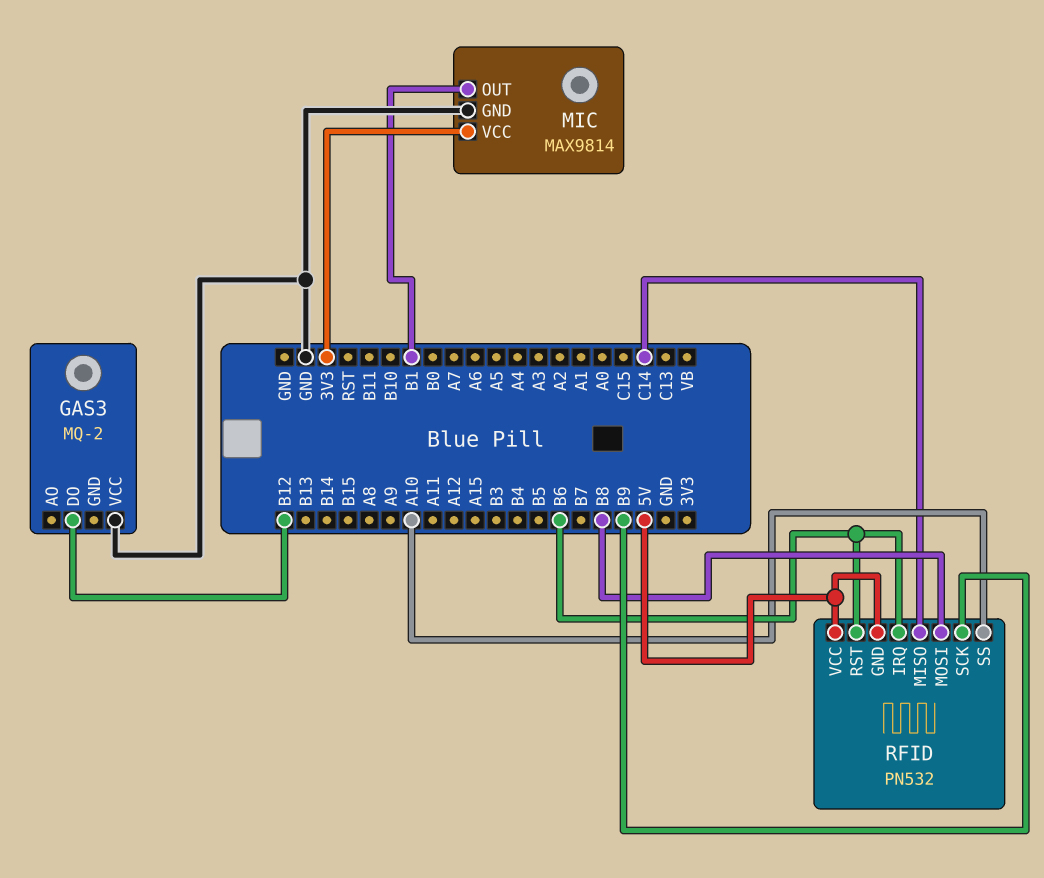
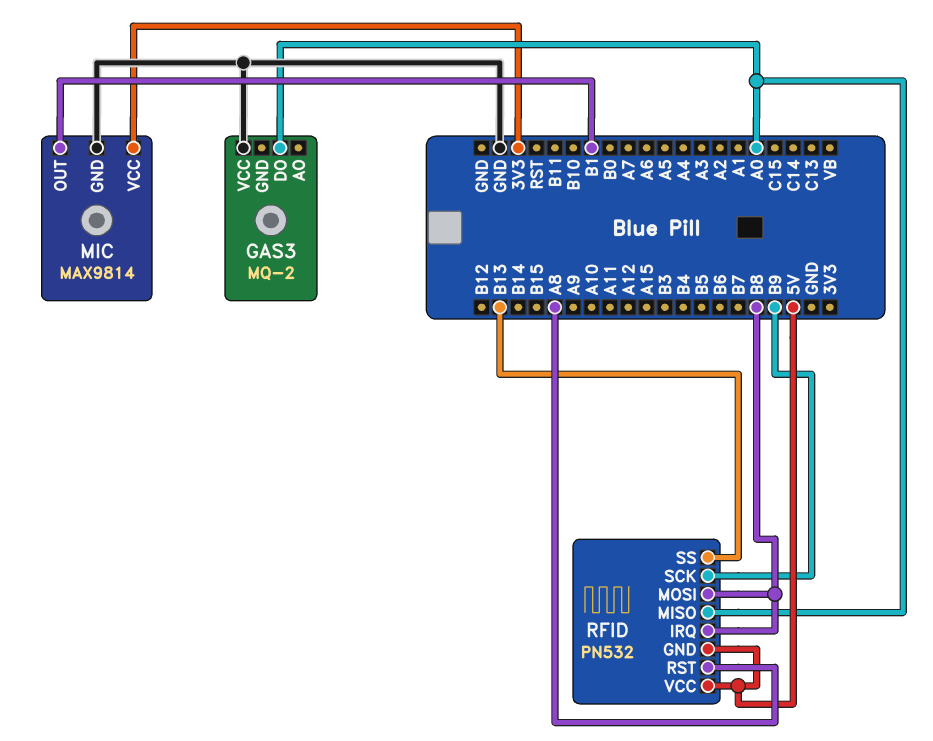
GAS3 pin DO: B12 -> A0
RFID pin IRQ: B6 -> B8
RFID pin MISO: C14 -> A0
RFID pin RST: B6 -> A8
RFID pin SS: A10 -> B13

